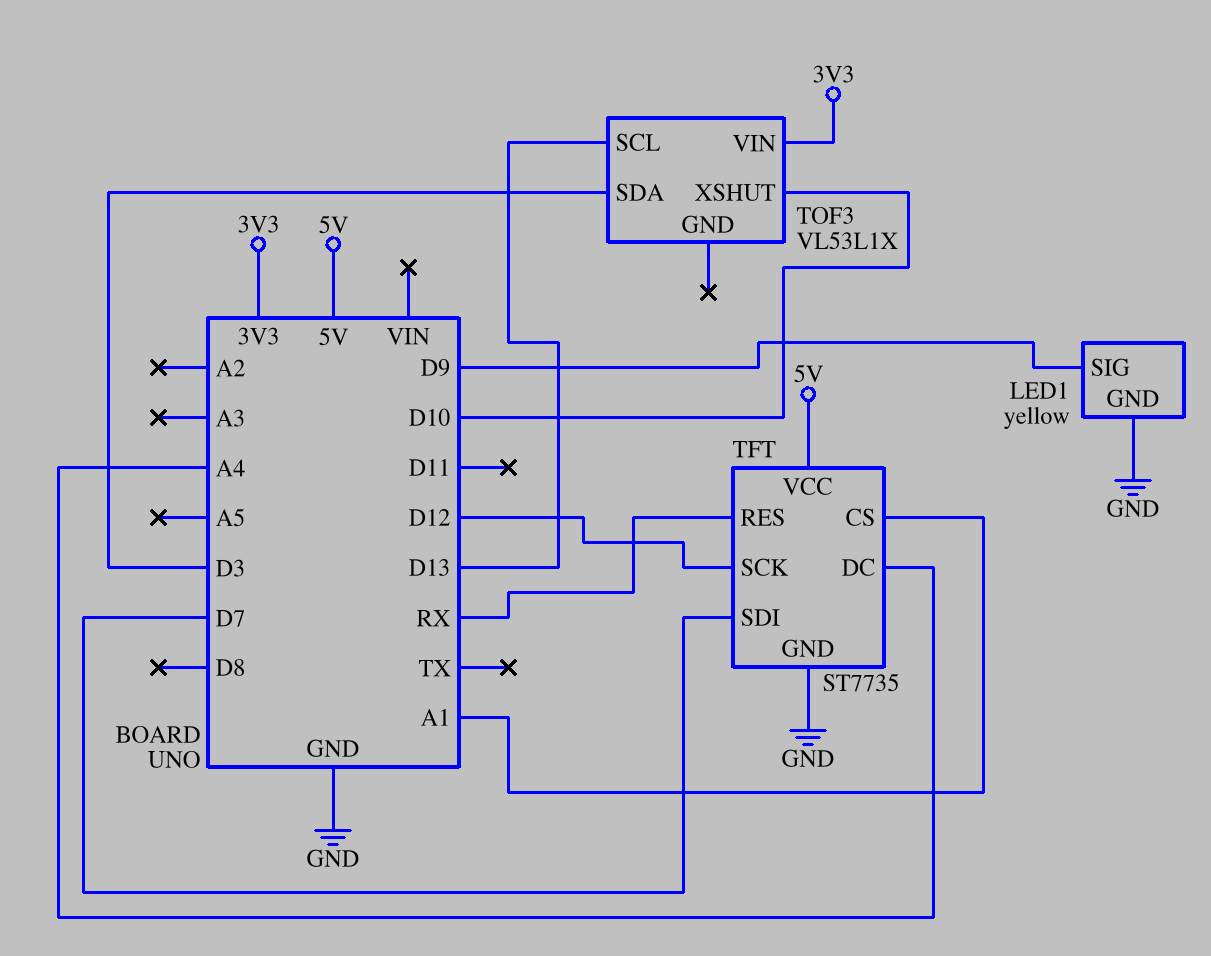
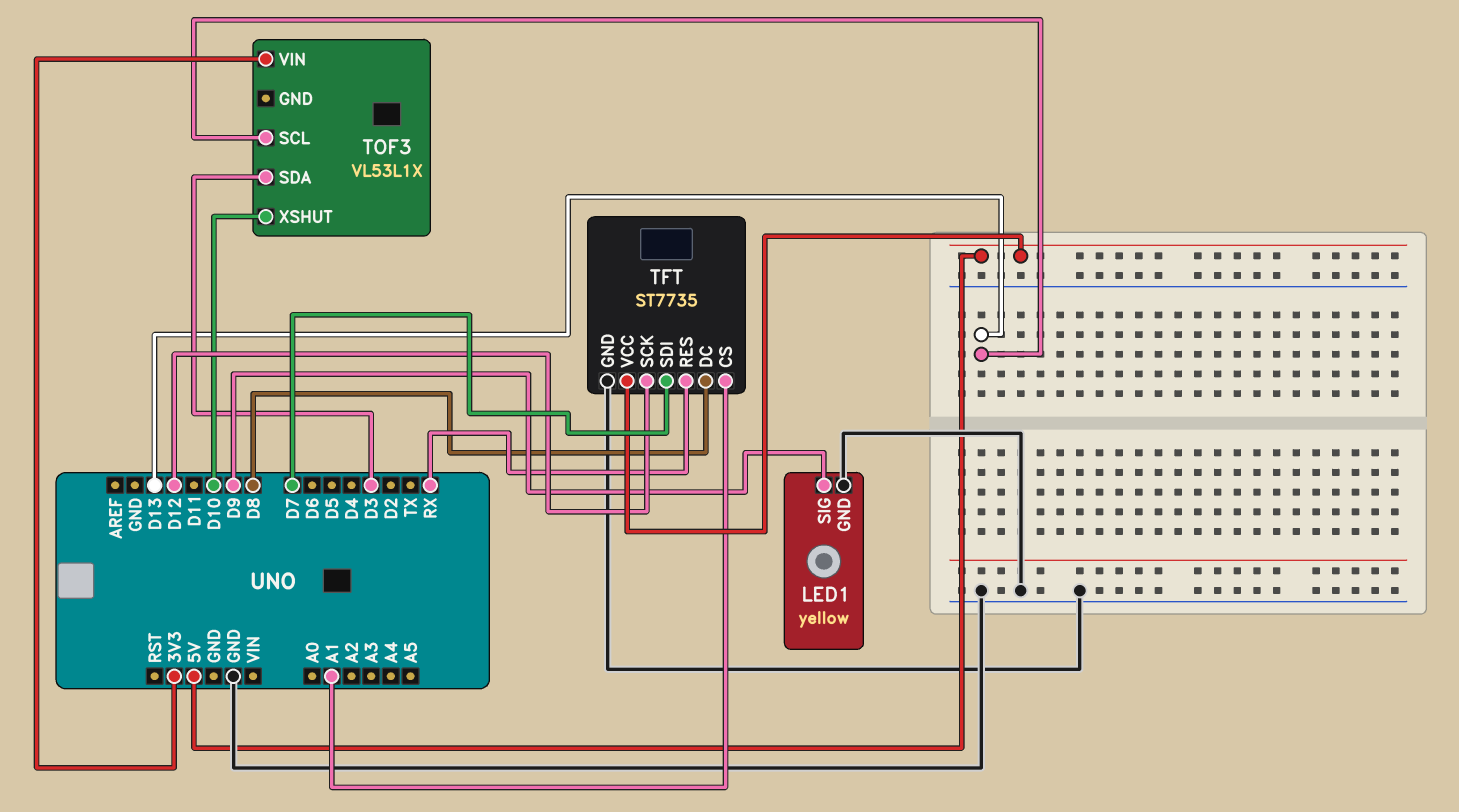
TFT pin DC: A4 -> D8

